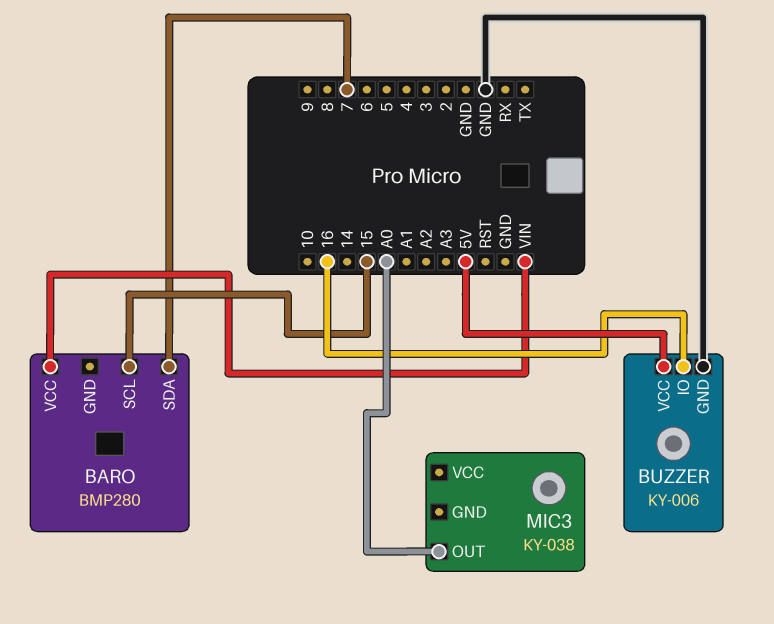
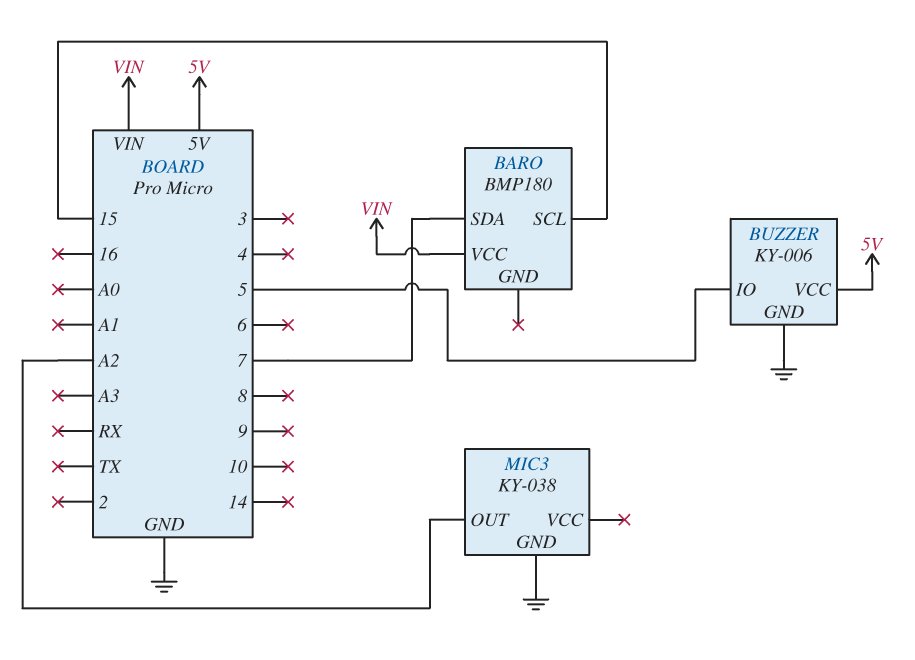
BARO: BMP280 -> BMP180
BUZZER pin IO: 16 -> 5
MIC3 pin GND: none -> GND
MIC3 pin OUT: A0 -> A2

